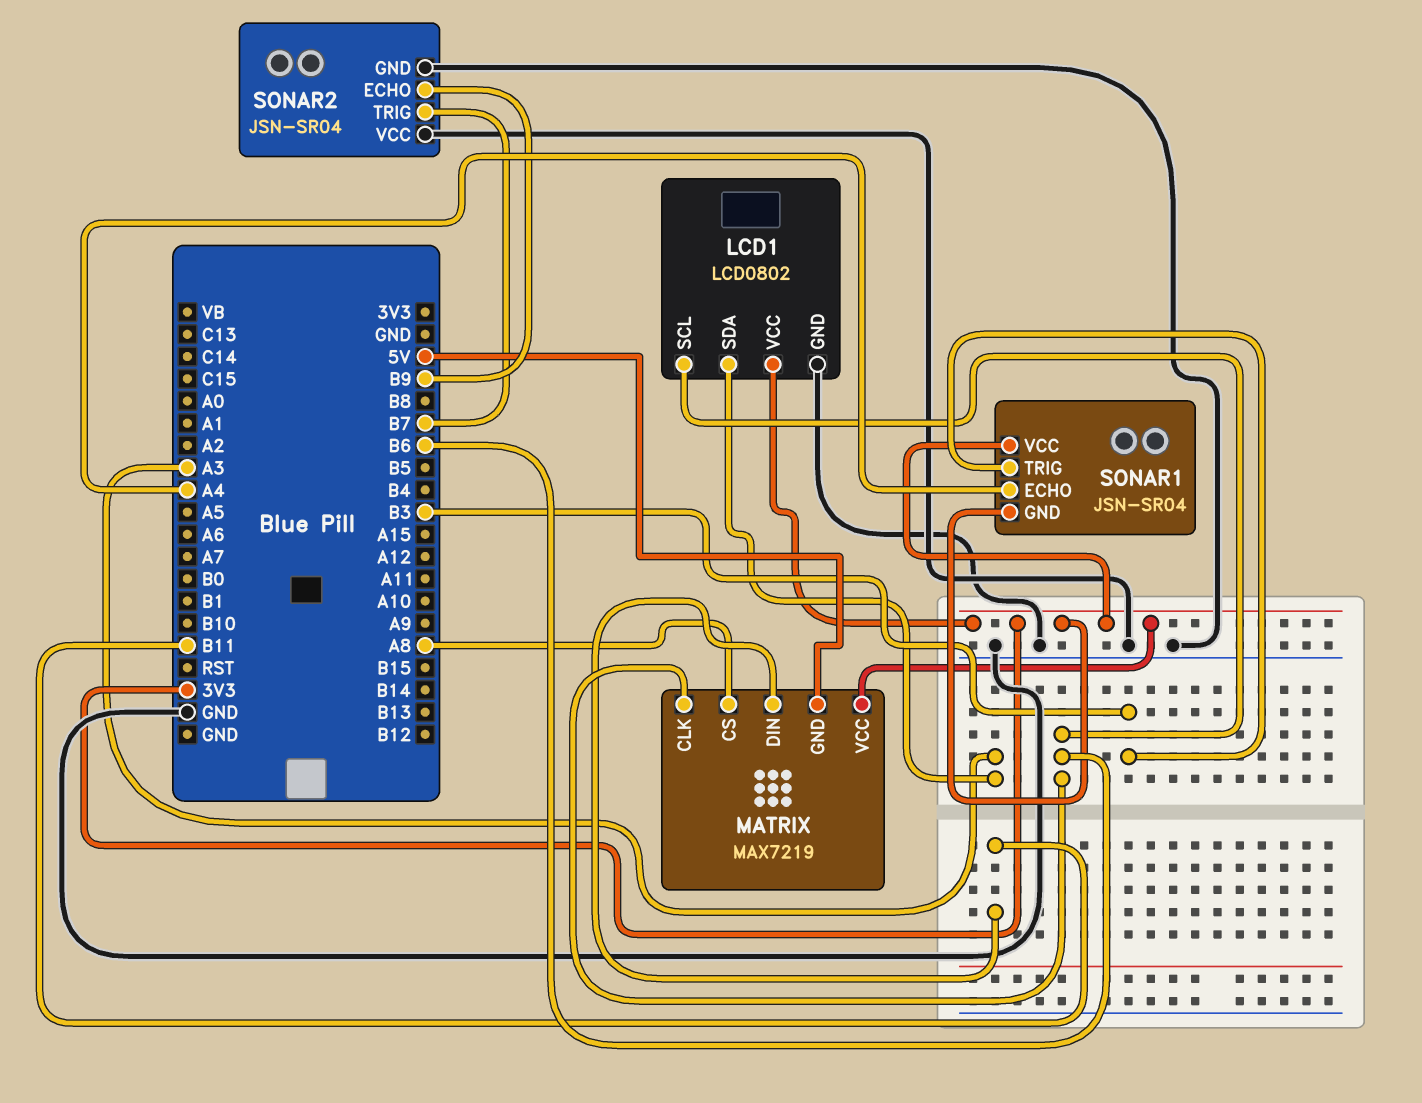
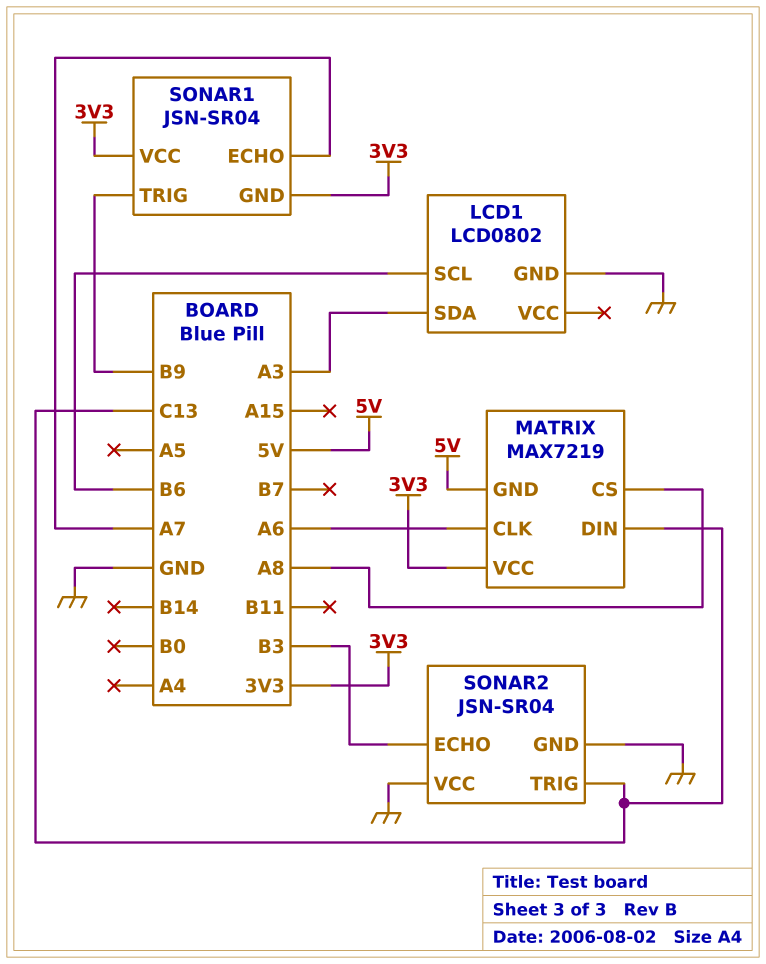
LCD1 pin VCC: 3V3 -> none
MATRIX pin CLK: B6 -> A6
MATRIX pin DIN: B11 -> C13
SONAR1 pin ECHO: A4 -> A7
SONAR1 pin TRIG: B3 -> B9
SONAR2 pin ECHO: B9 -> B3
SONAR2 pin TRIG: B7 -> C13

